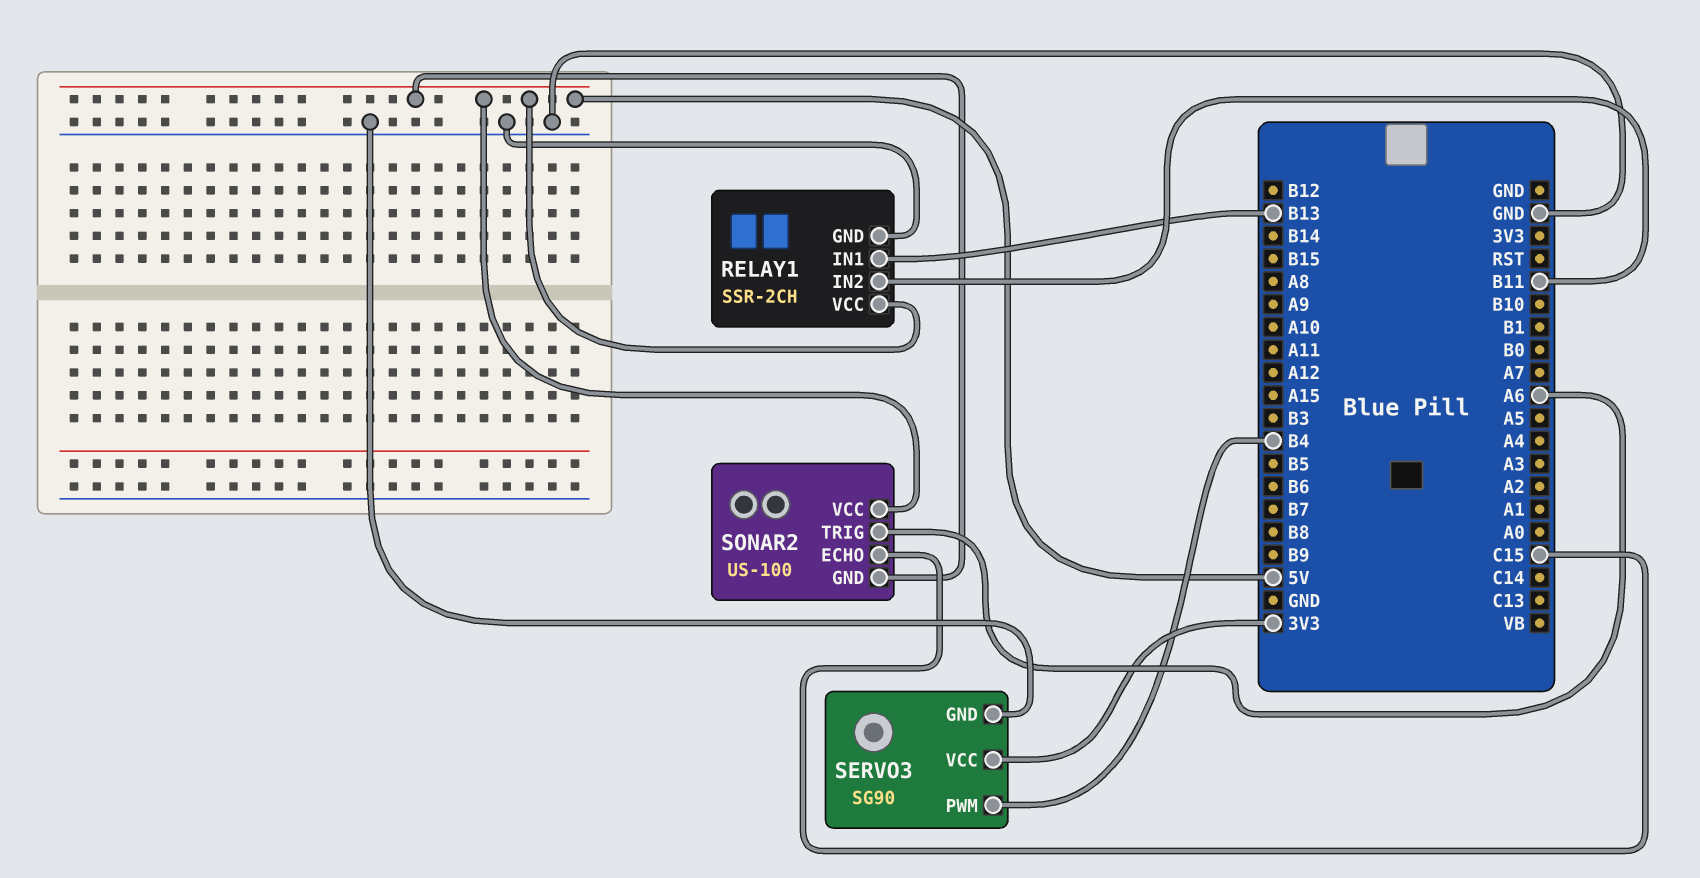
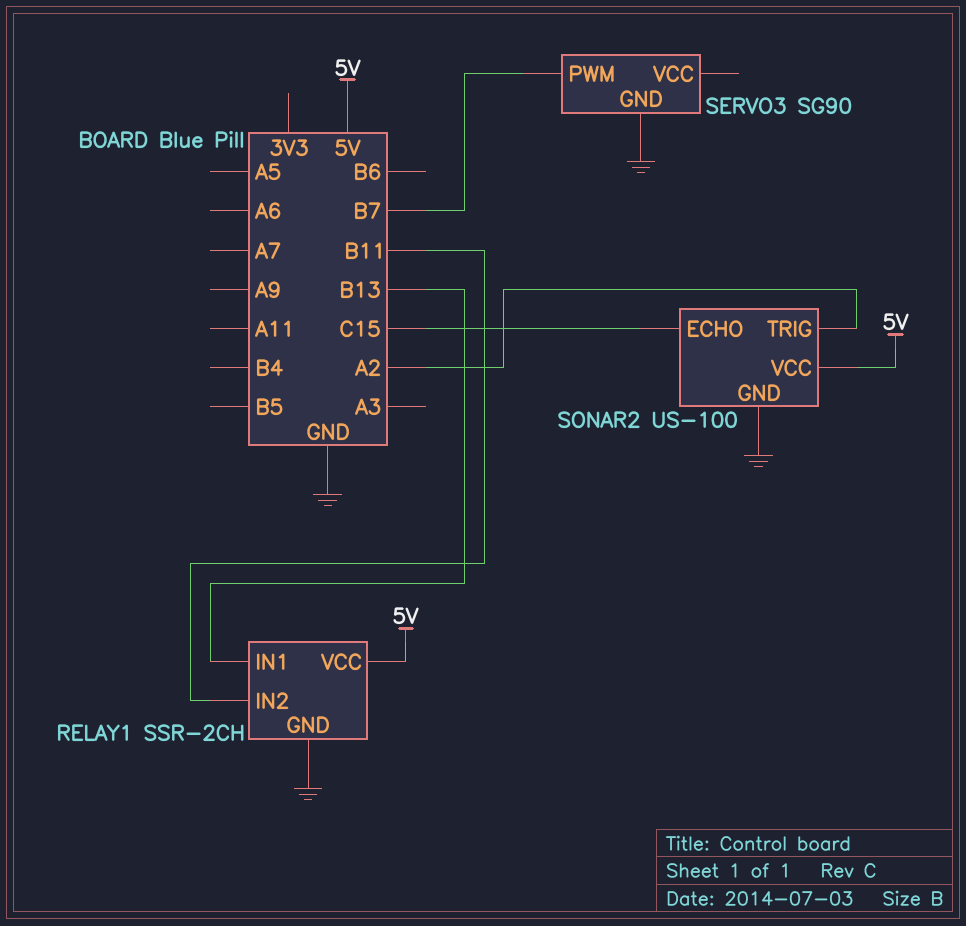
SERVO3 pin PWM: B4 -> B7
SERVO3 pin VCC: 3V3 -> none
SONAR2 pin GND: 5V -> GND
SONAR2 pin TRIG: A6 -> A2

